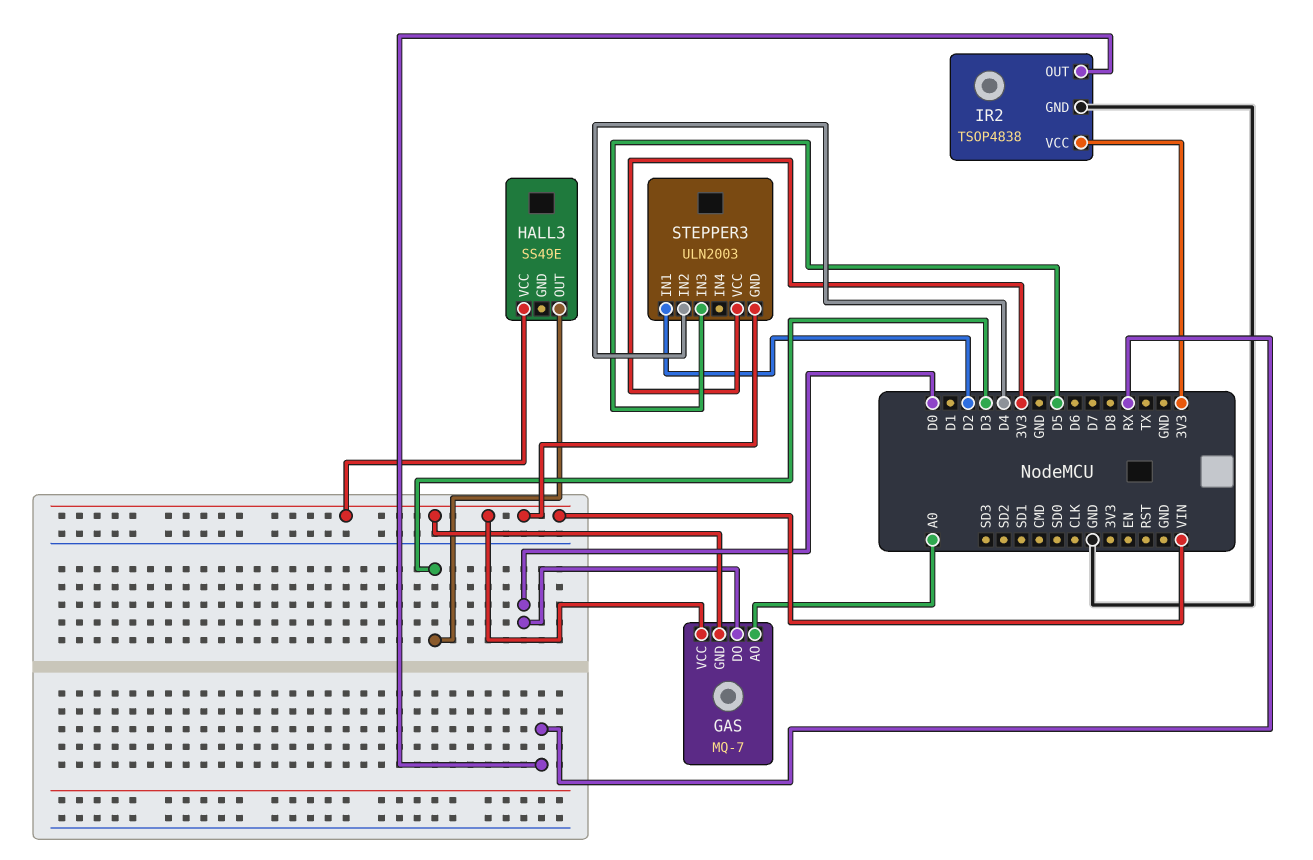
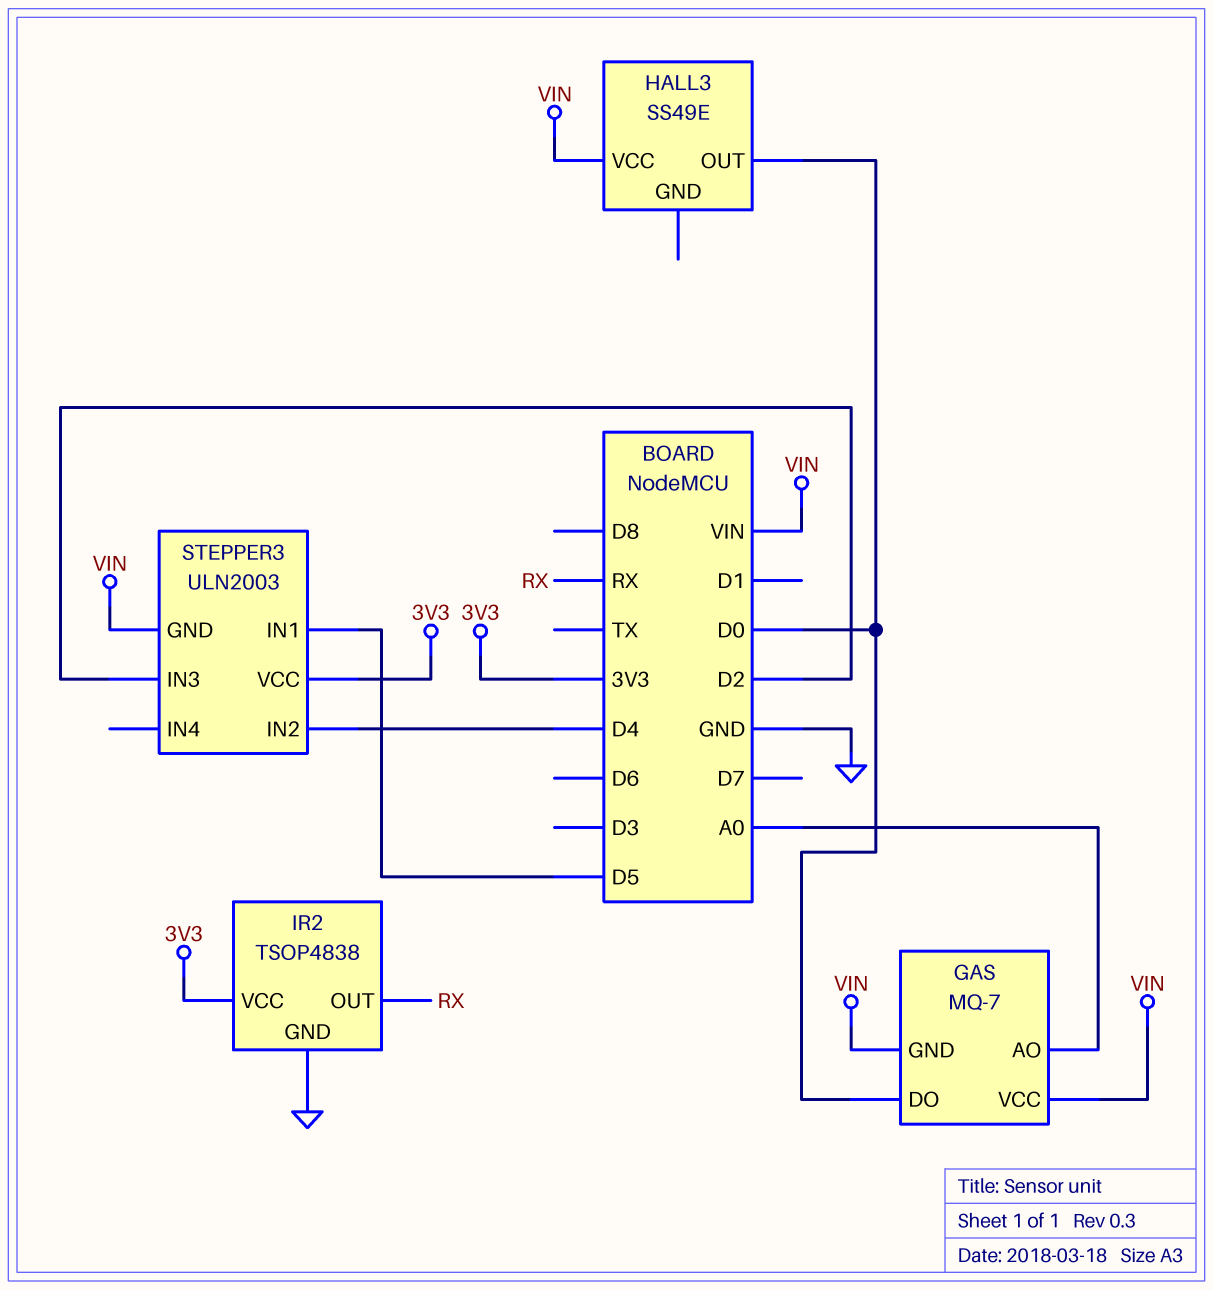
HALL3 pin OUT: D3 -> D0
STEPPER3 pin IN1: D2 -> D5
STEPPER3 pin IN3: D5 -> D2

